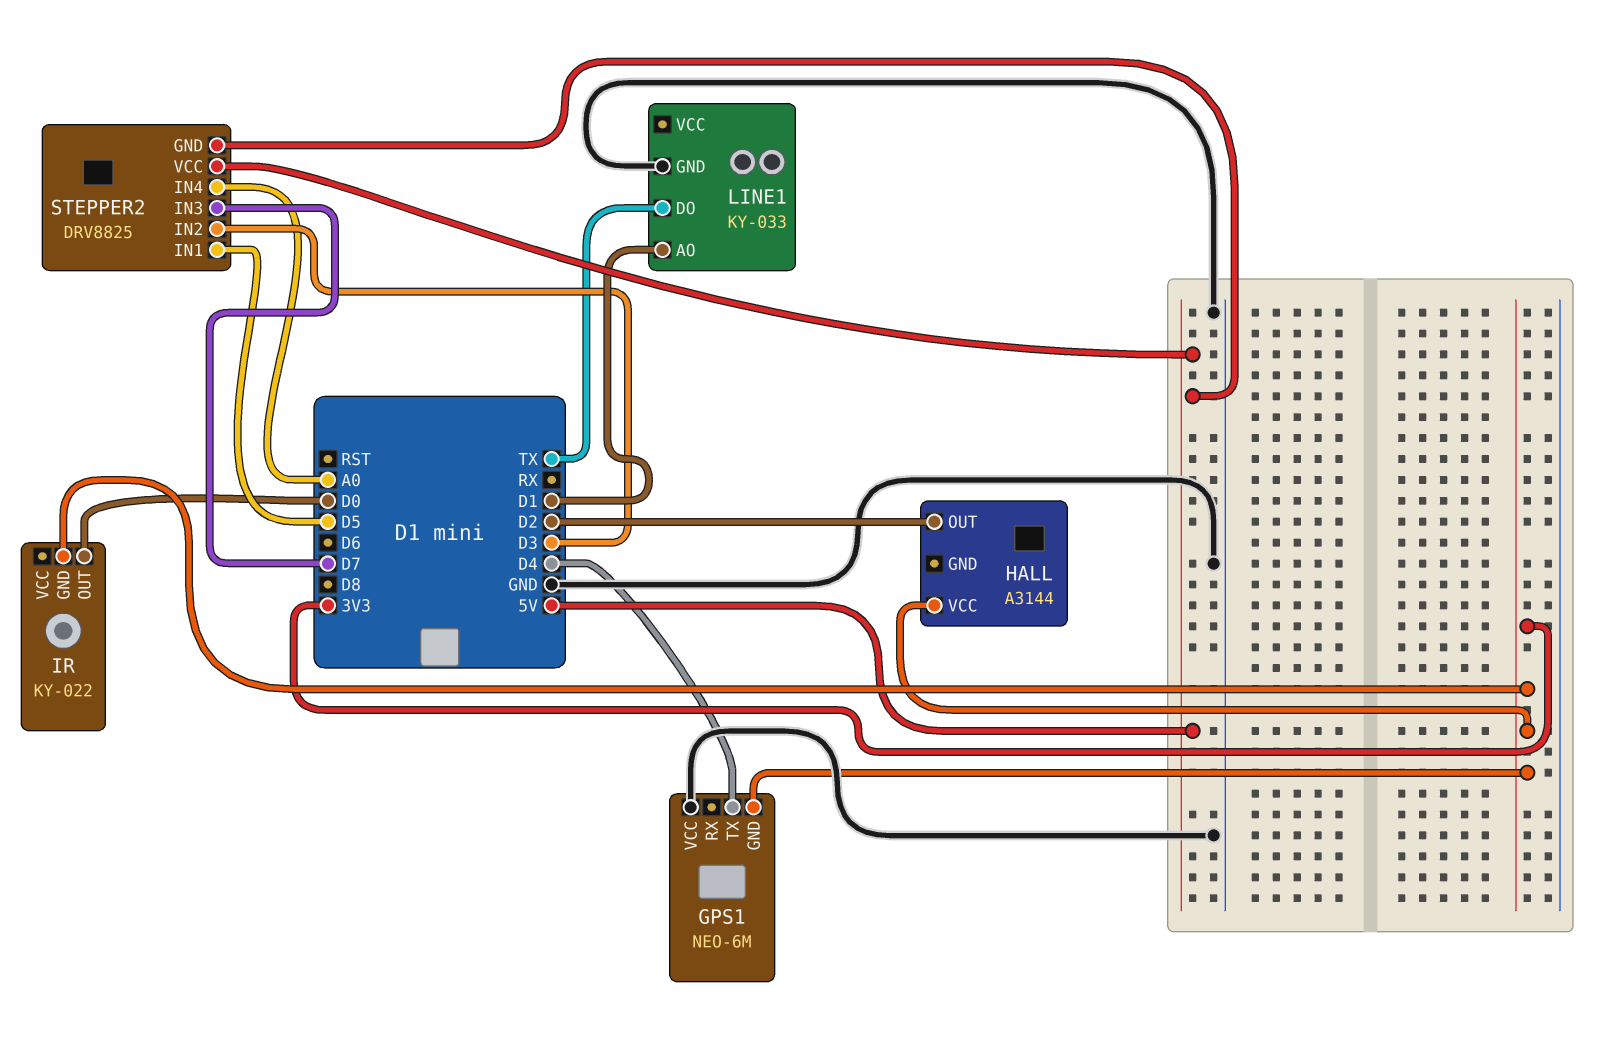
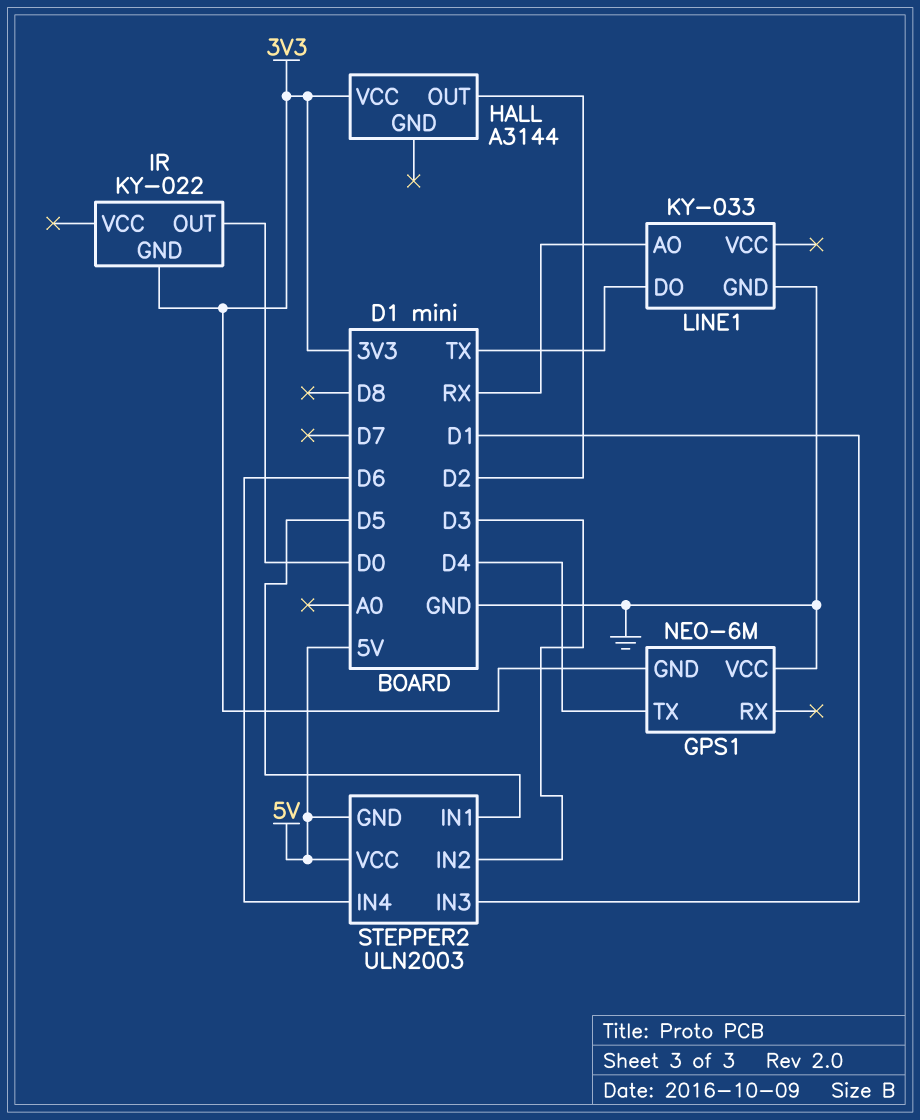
LINE1 pin AO: D1 -> RX
STEPPER2: DRV8825 -> ULN2003
STEPPER2 pin IN3: D7 -> D1
STEPPER2 pin IN4: A0 -> D6

